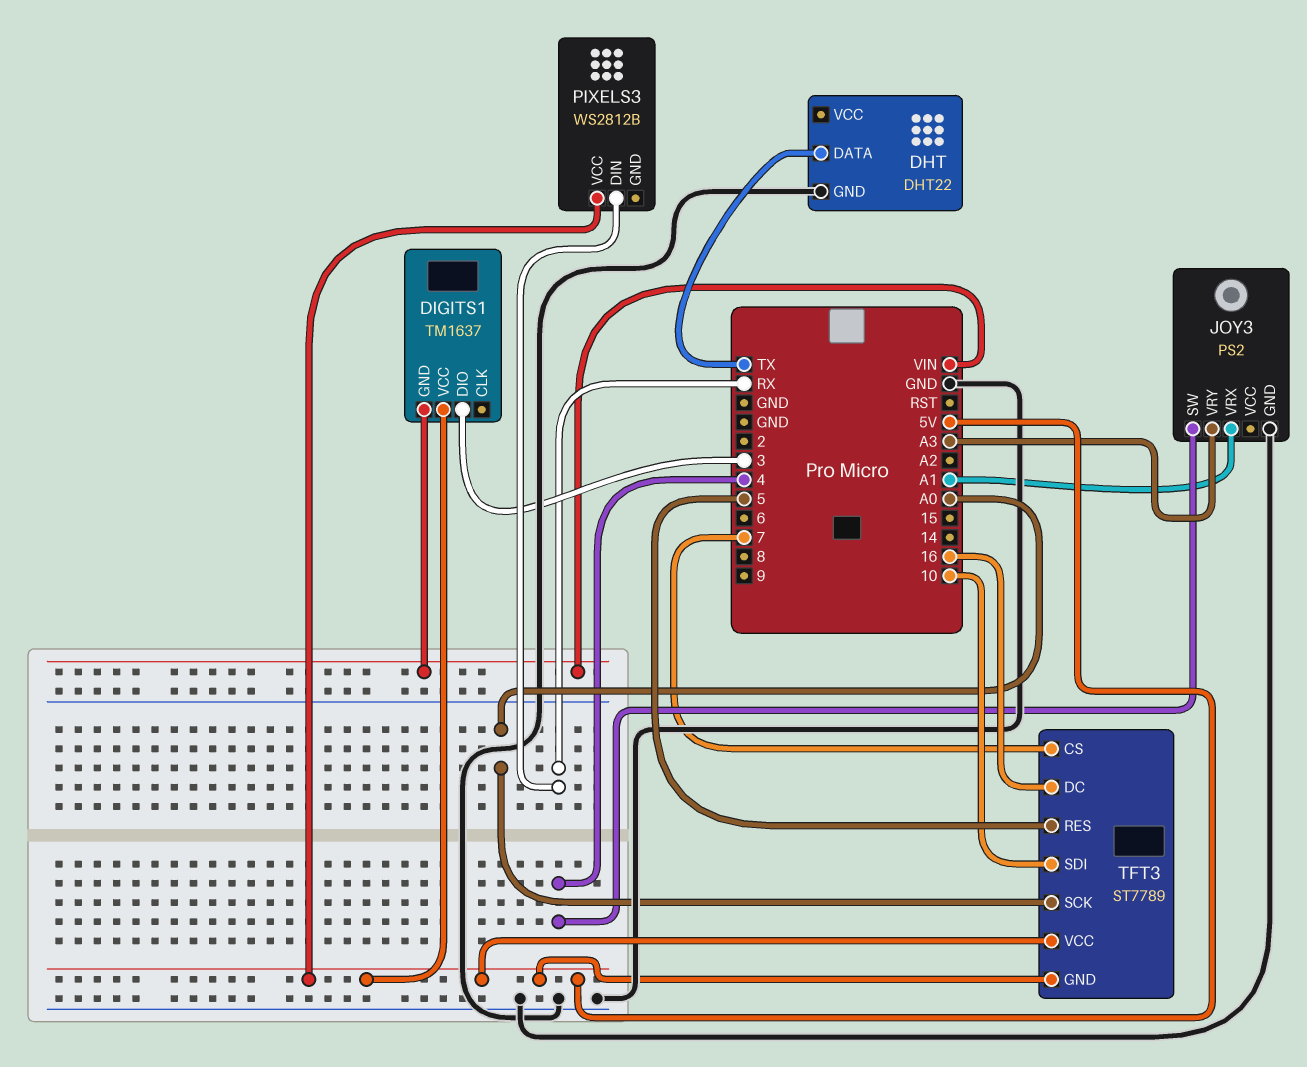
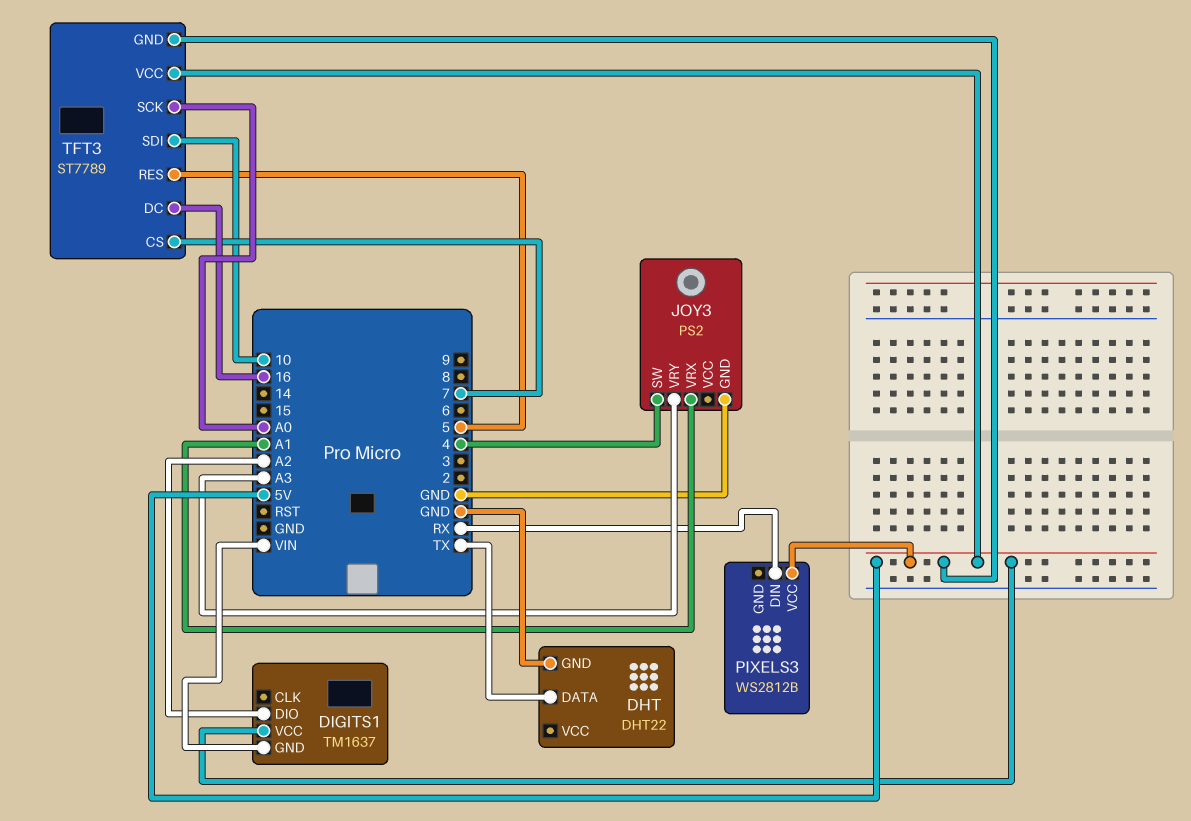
DIGITS1 pin DIO: 3 -> A2

